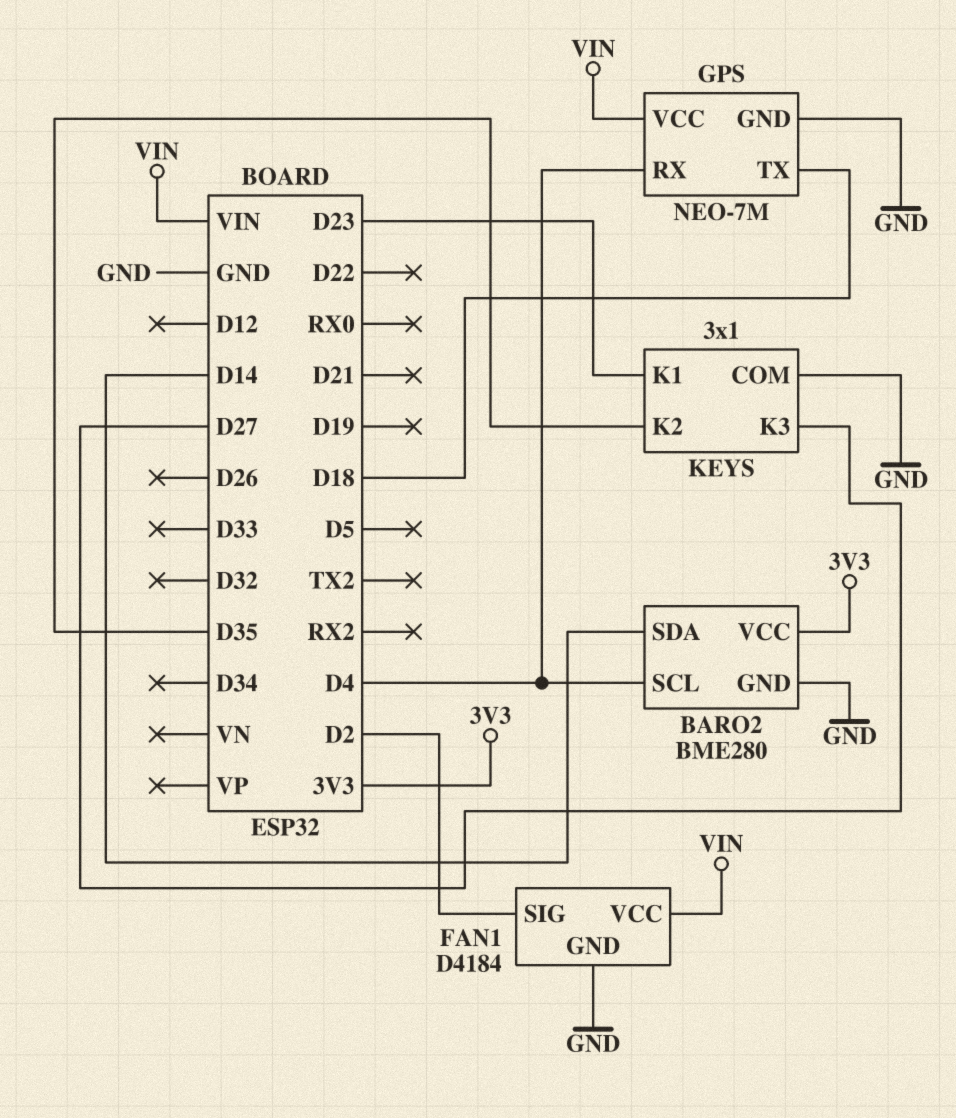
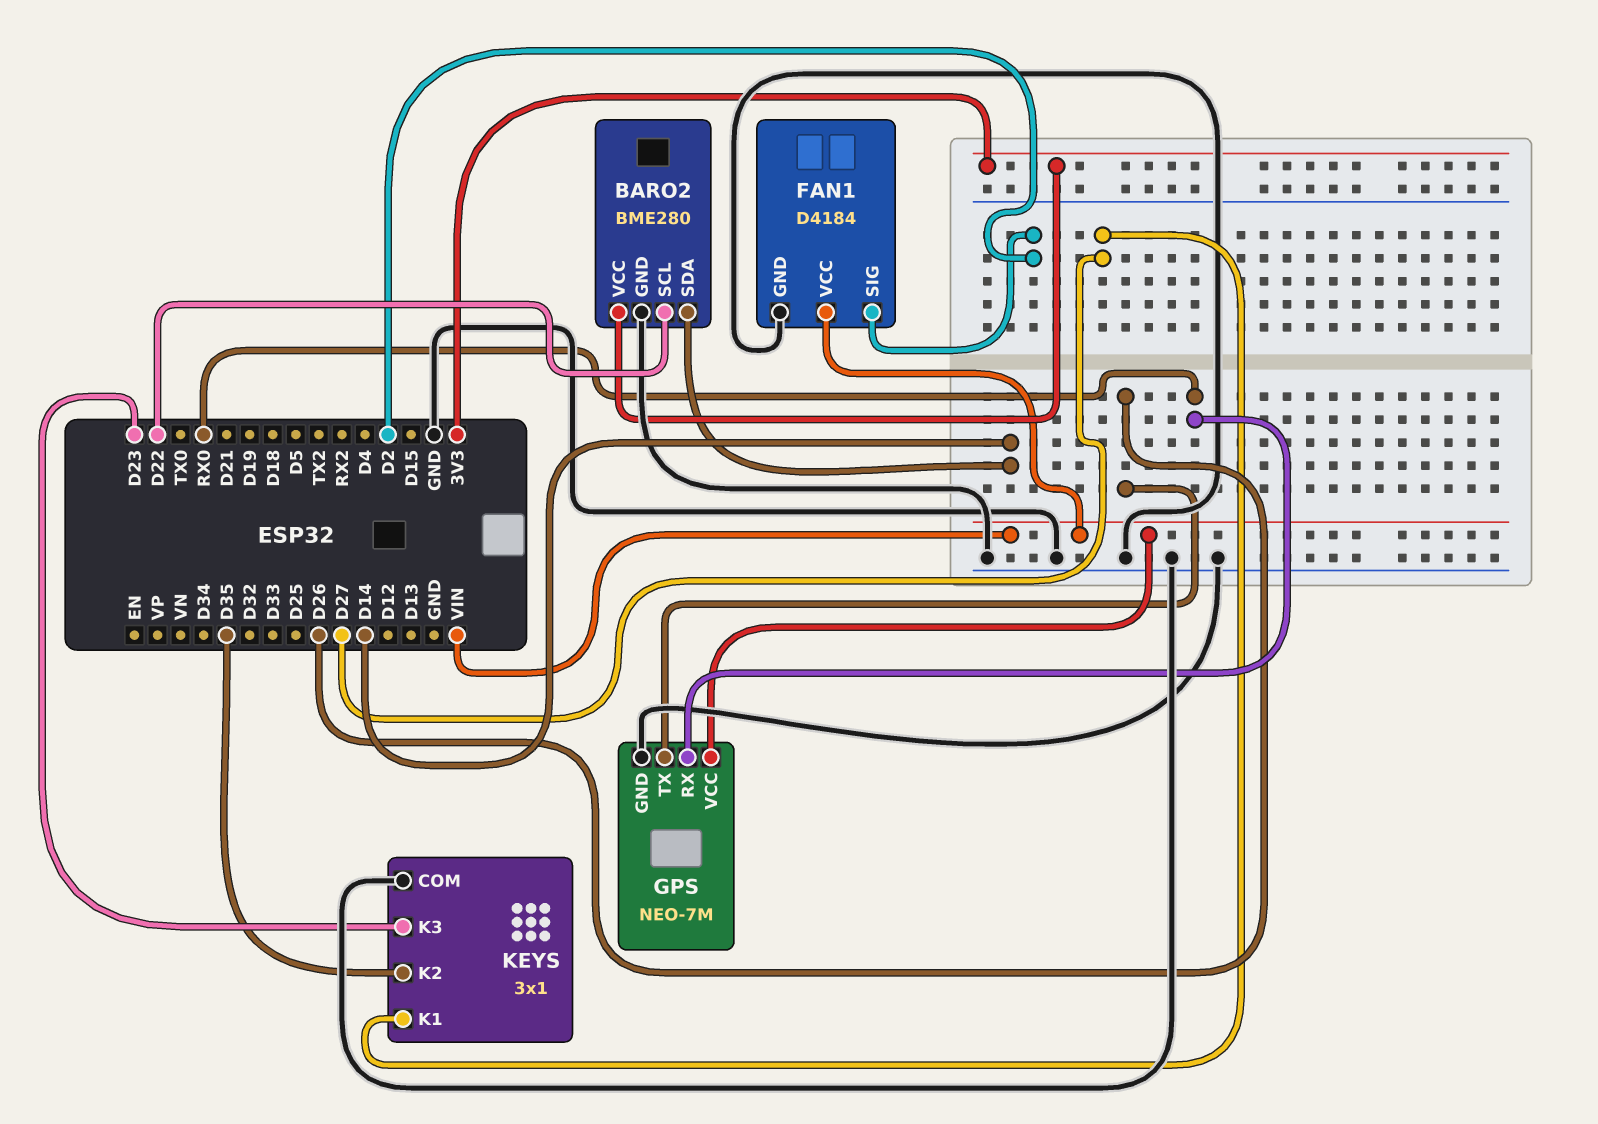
BARO2 pin SCL: D4 -> D22
GPS pin RX: D4 -> RX0
GPS pin TX: D18 -> D26
KEYS pin K1: D23 -> D27
KEYS pin K3: D27 -> D23

